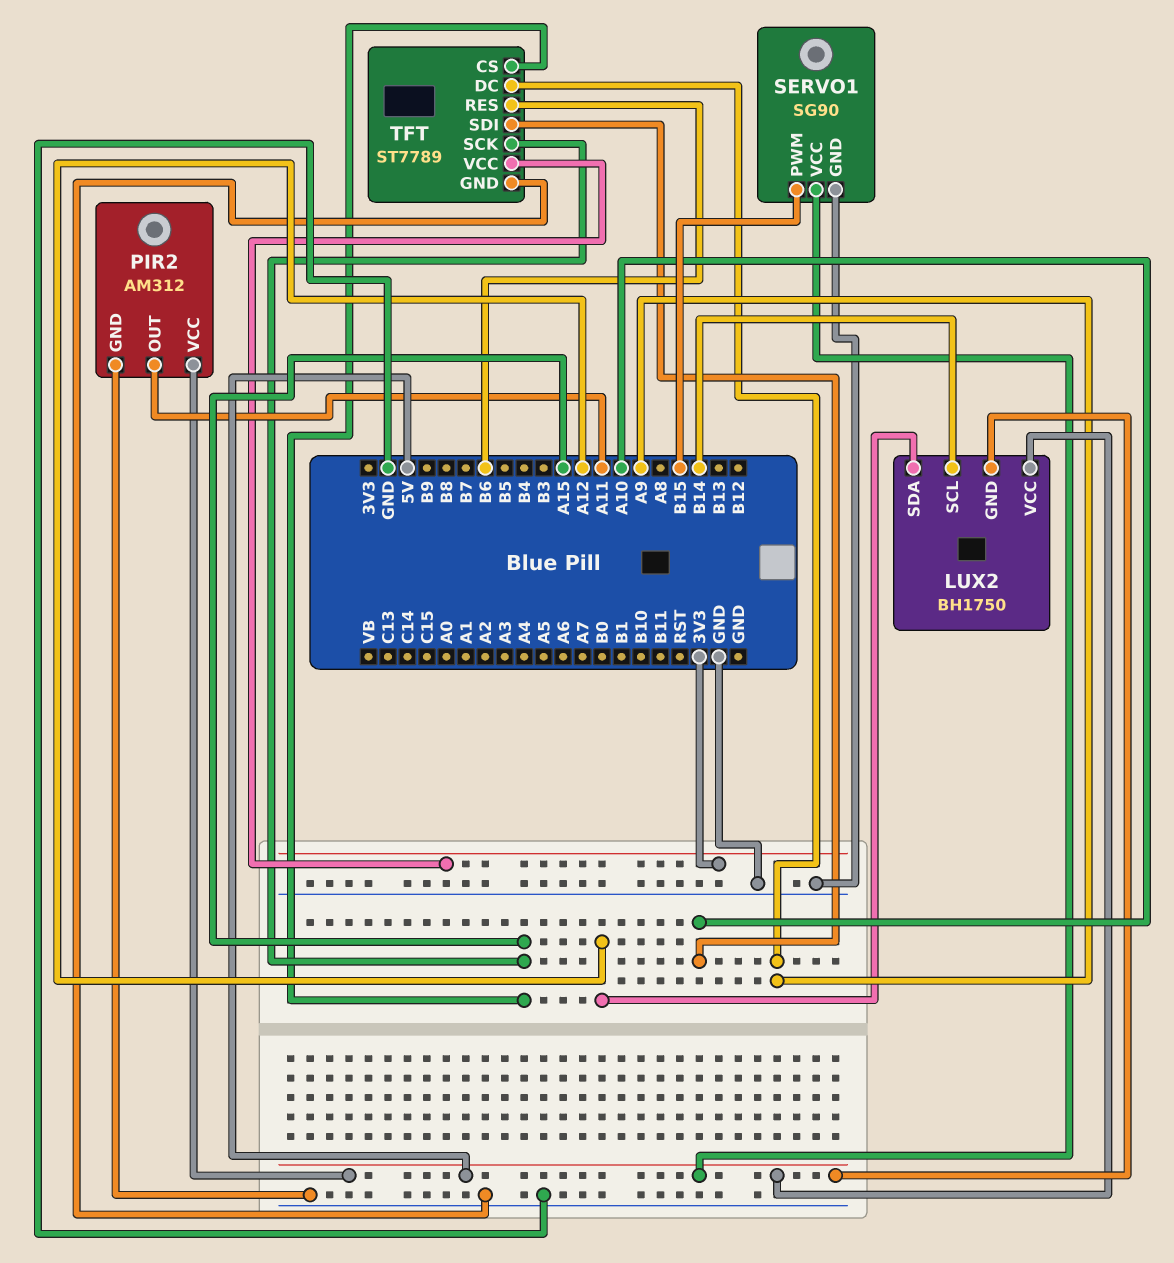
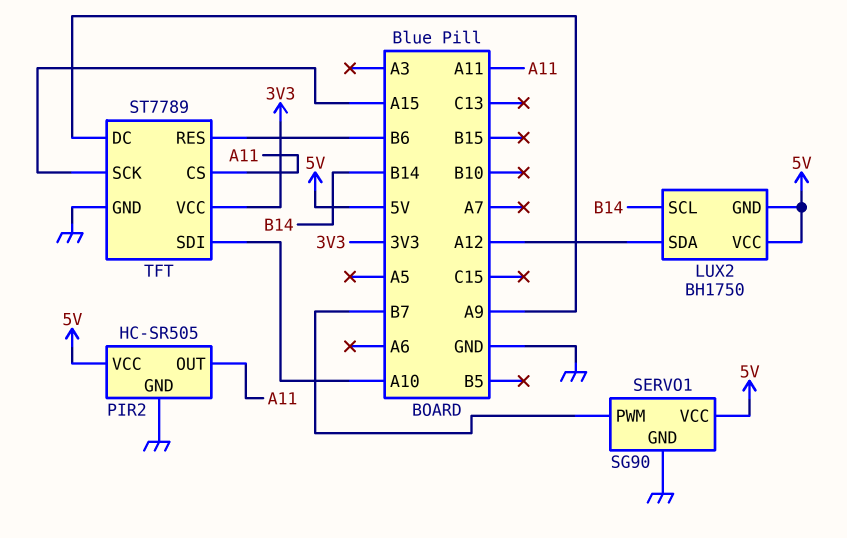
PIR2: AM312 -> HC-SR505
SERVO1 pin PWM: B15 -> B7
TFT pin CS: A15 -> A11

